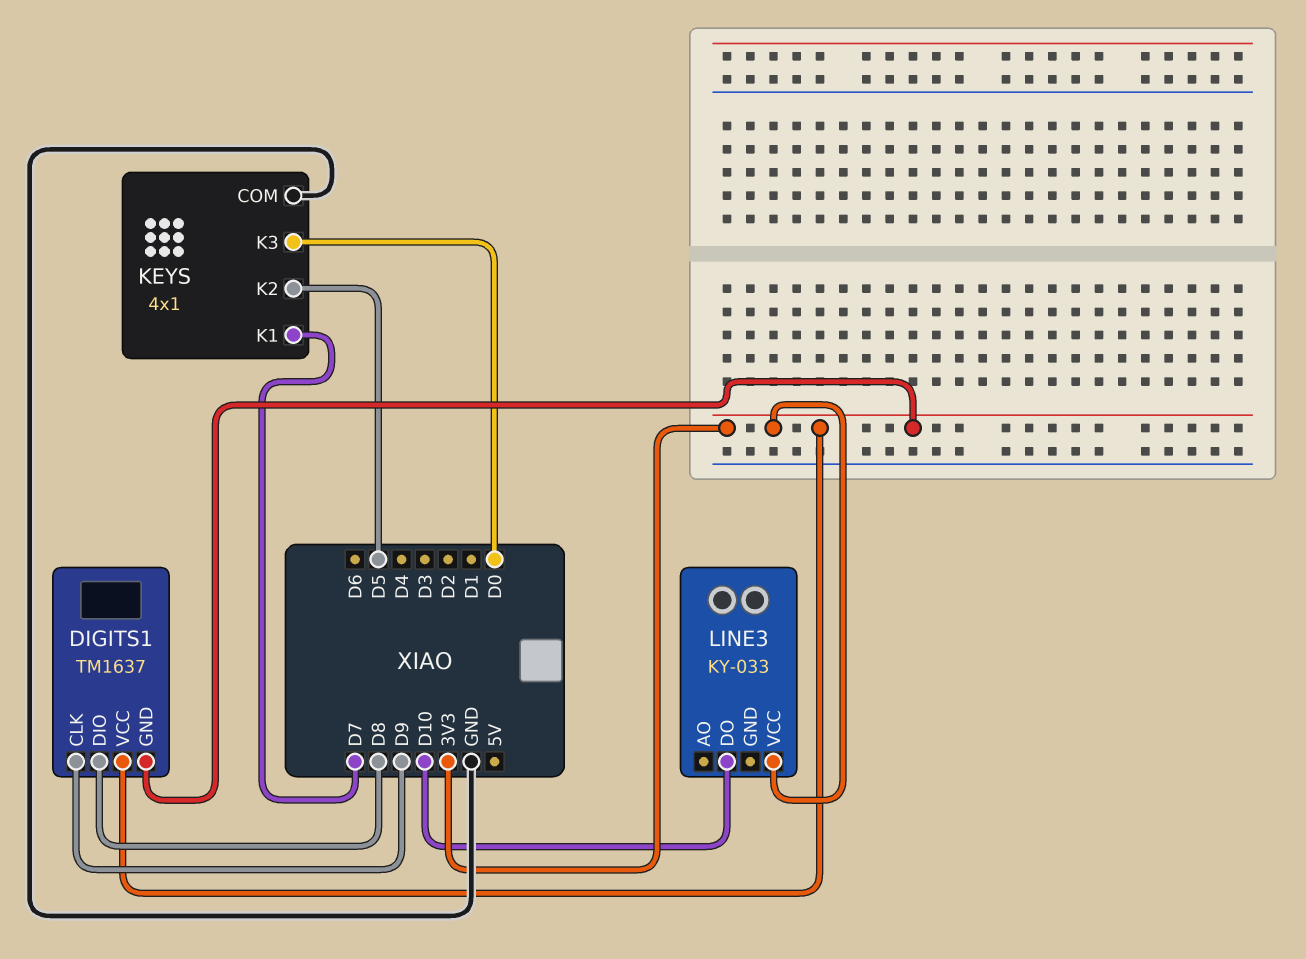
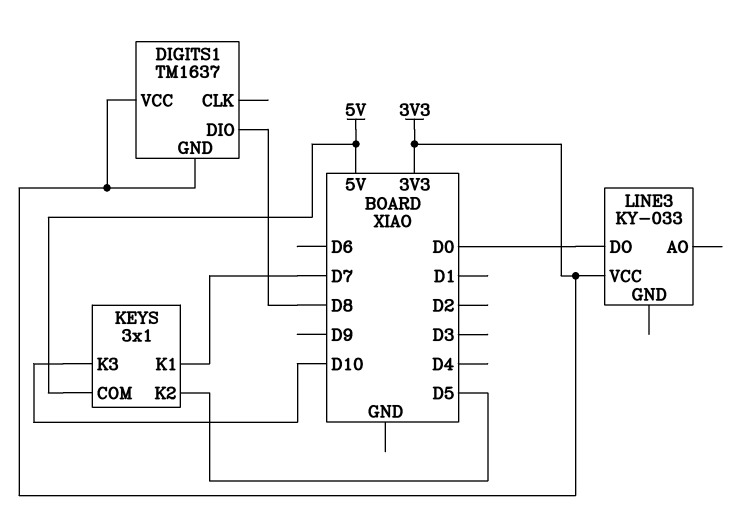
DIGITS1 pin CLK: D9 -> none
KEYS: 4x1 -> 3x1
KEYS pin COM: GND -> 5V
KEYS pin K3: D0 -> D10
LINE3 pin DO: D10 -> D0

